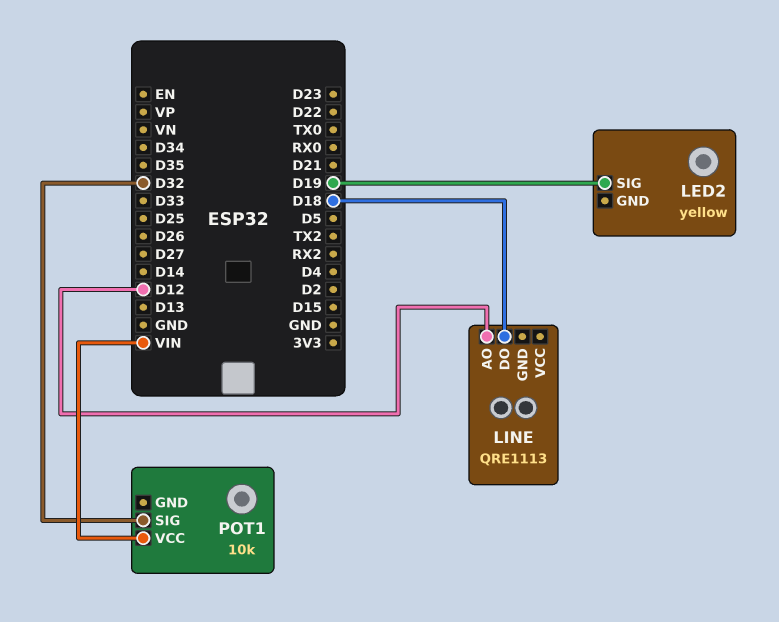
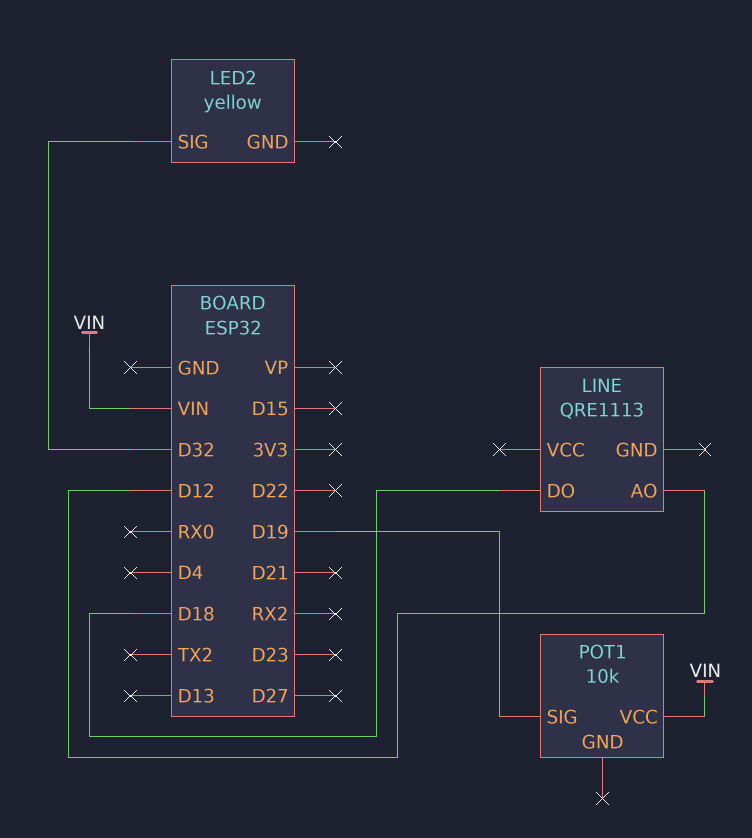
LED2 pin SIG: D19 -> D32
POT1 pin SIG: D32 -> D19

